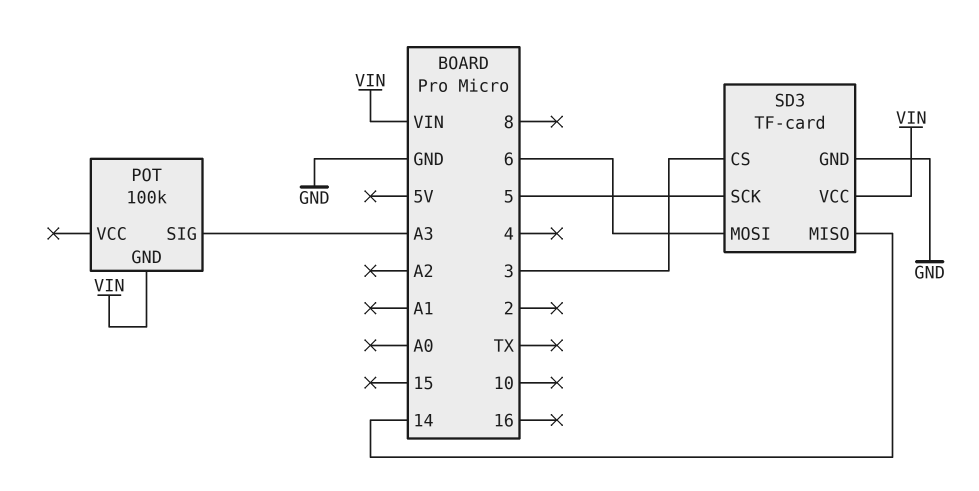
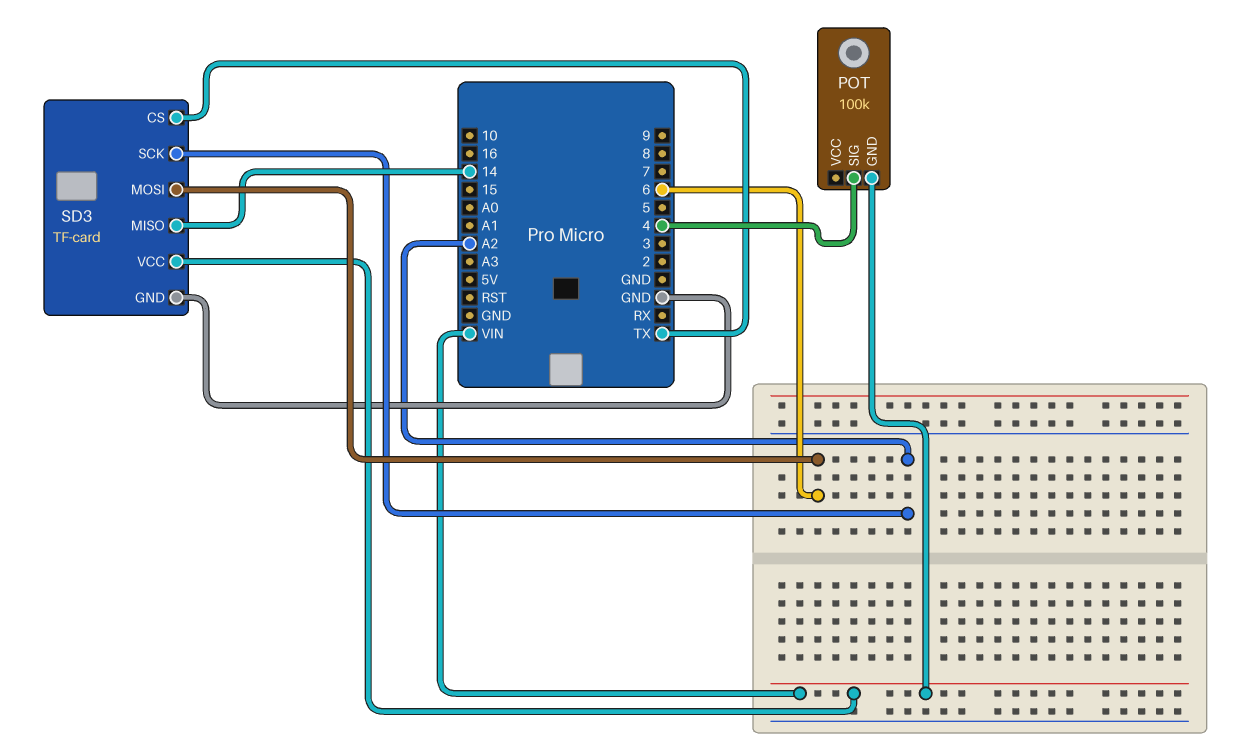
POT pin SIG: A3 -> 4
SD3 pin CS: 3 -> TX
SD3 pin SCK: 5 -> A2

